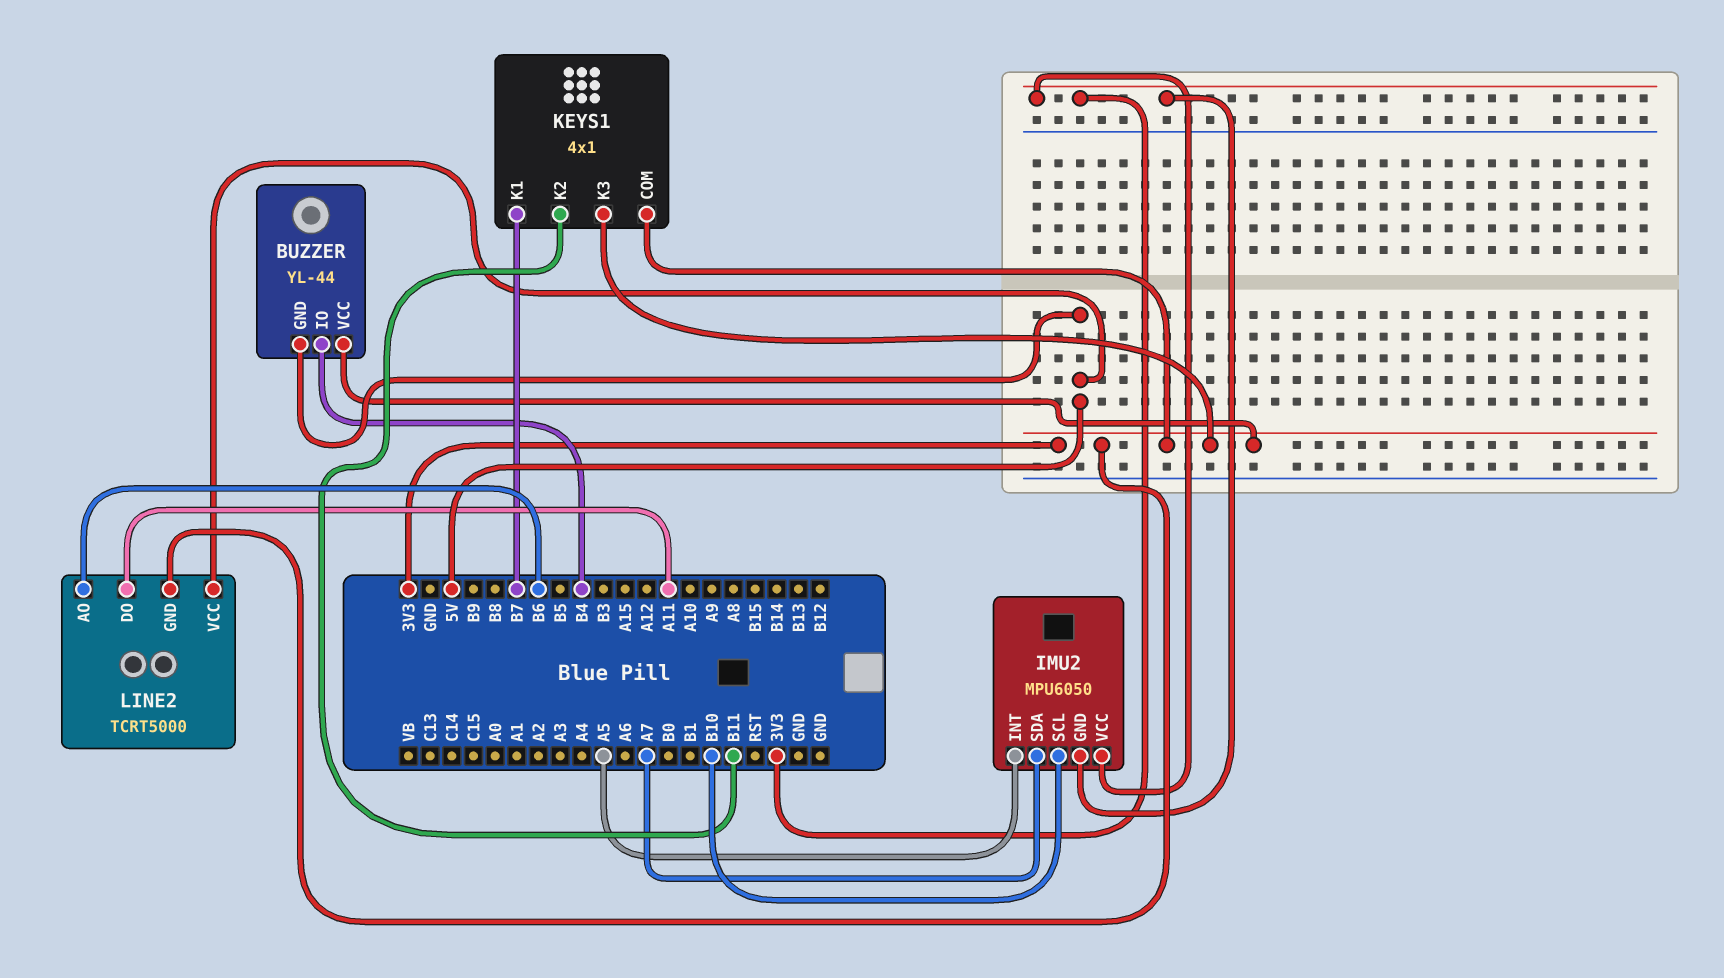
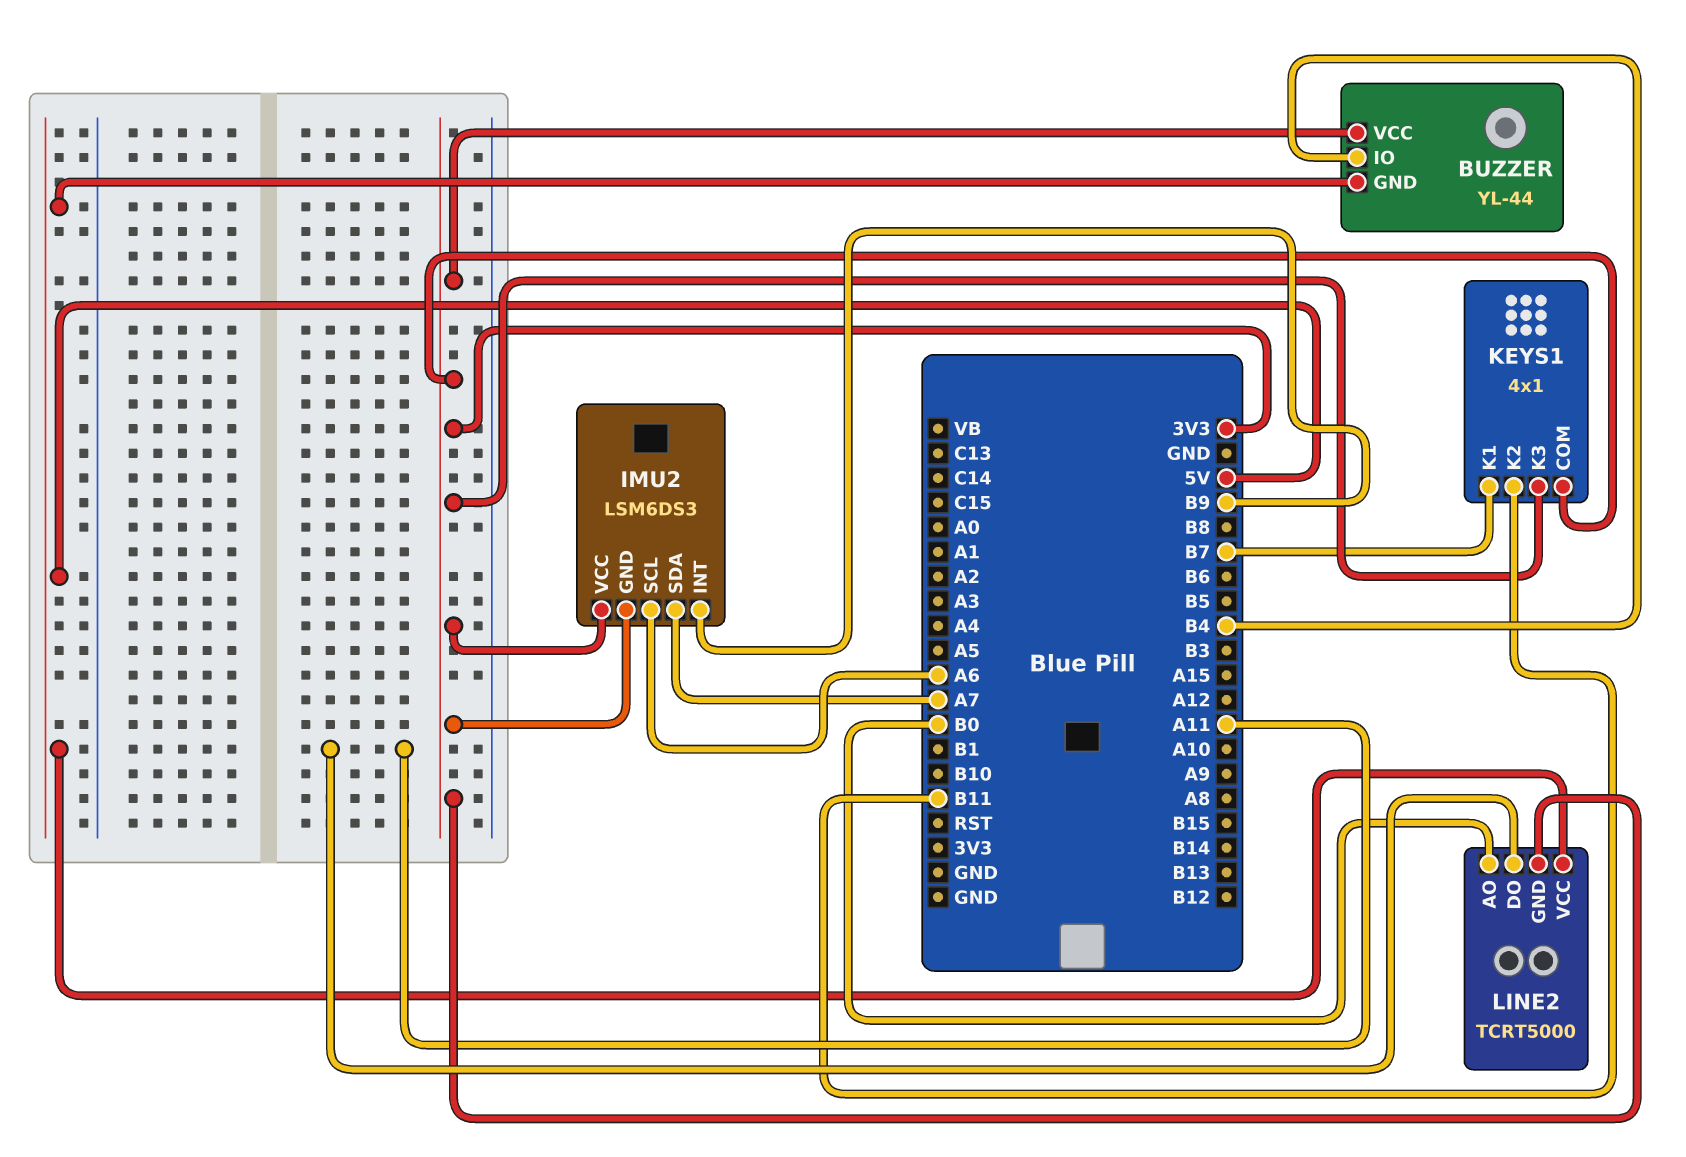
IMU2: MPU6050 -> LSM6DS3
IMU2 pin INT: A5 -> B9
IMU2 pin SCL: B10 -> A6
LINE2 pin AO: B6 -> B0

